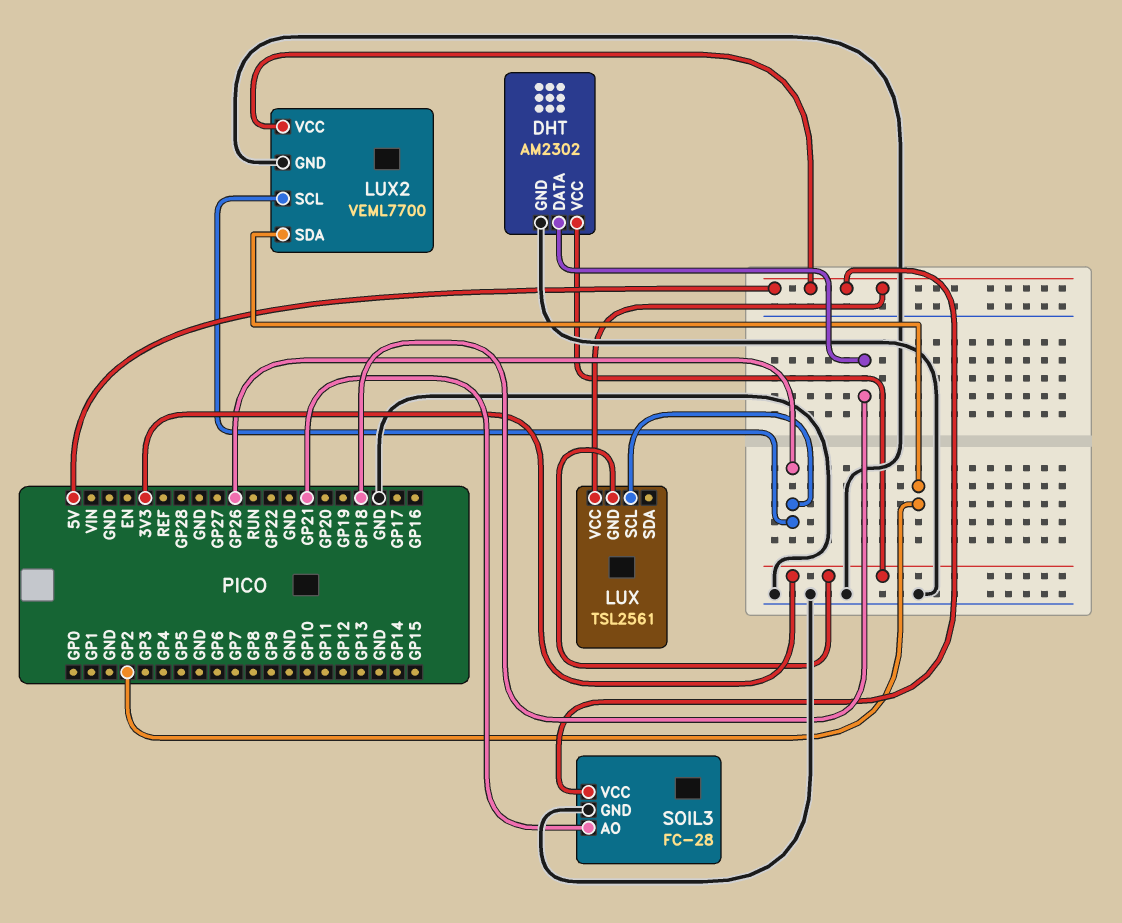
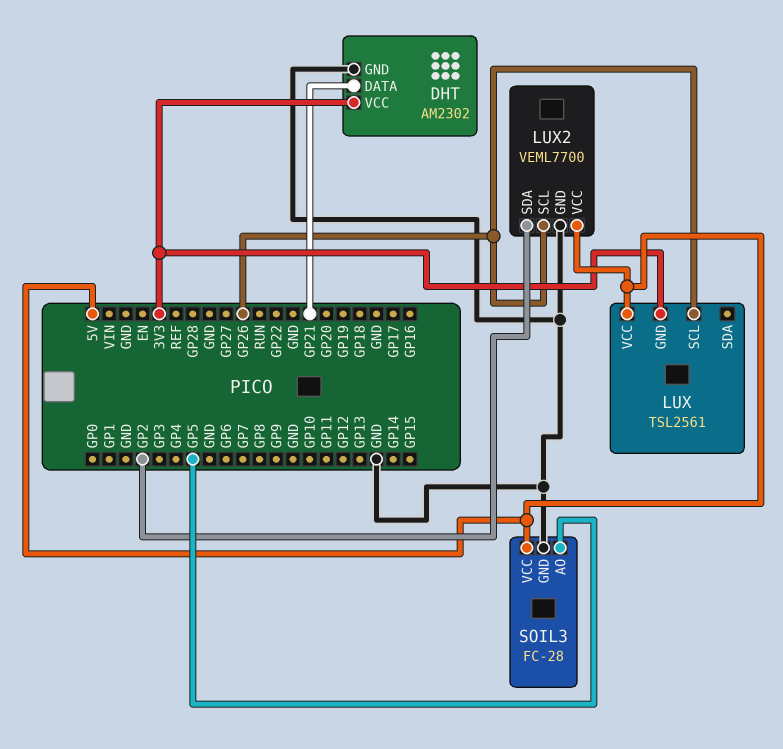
DHT pin DATA: GP18 -> GP21
SOIL3 pin AO: GP21 -> GP5

